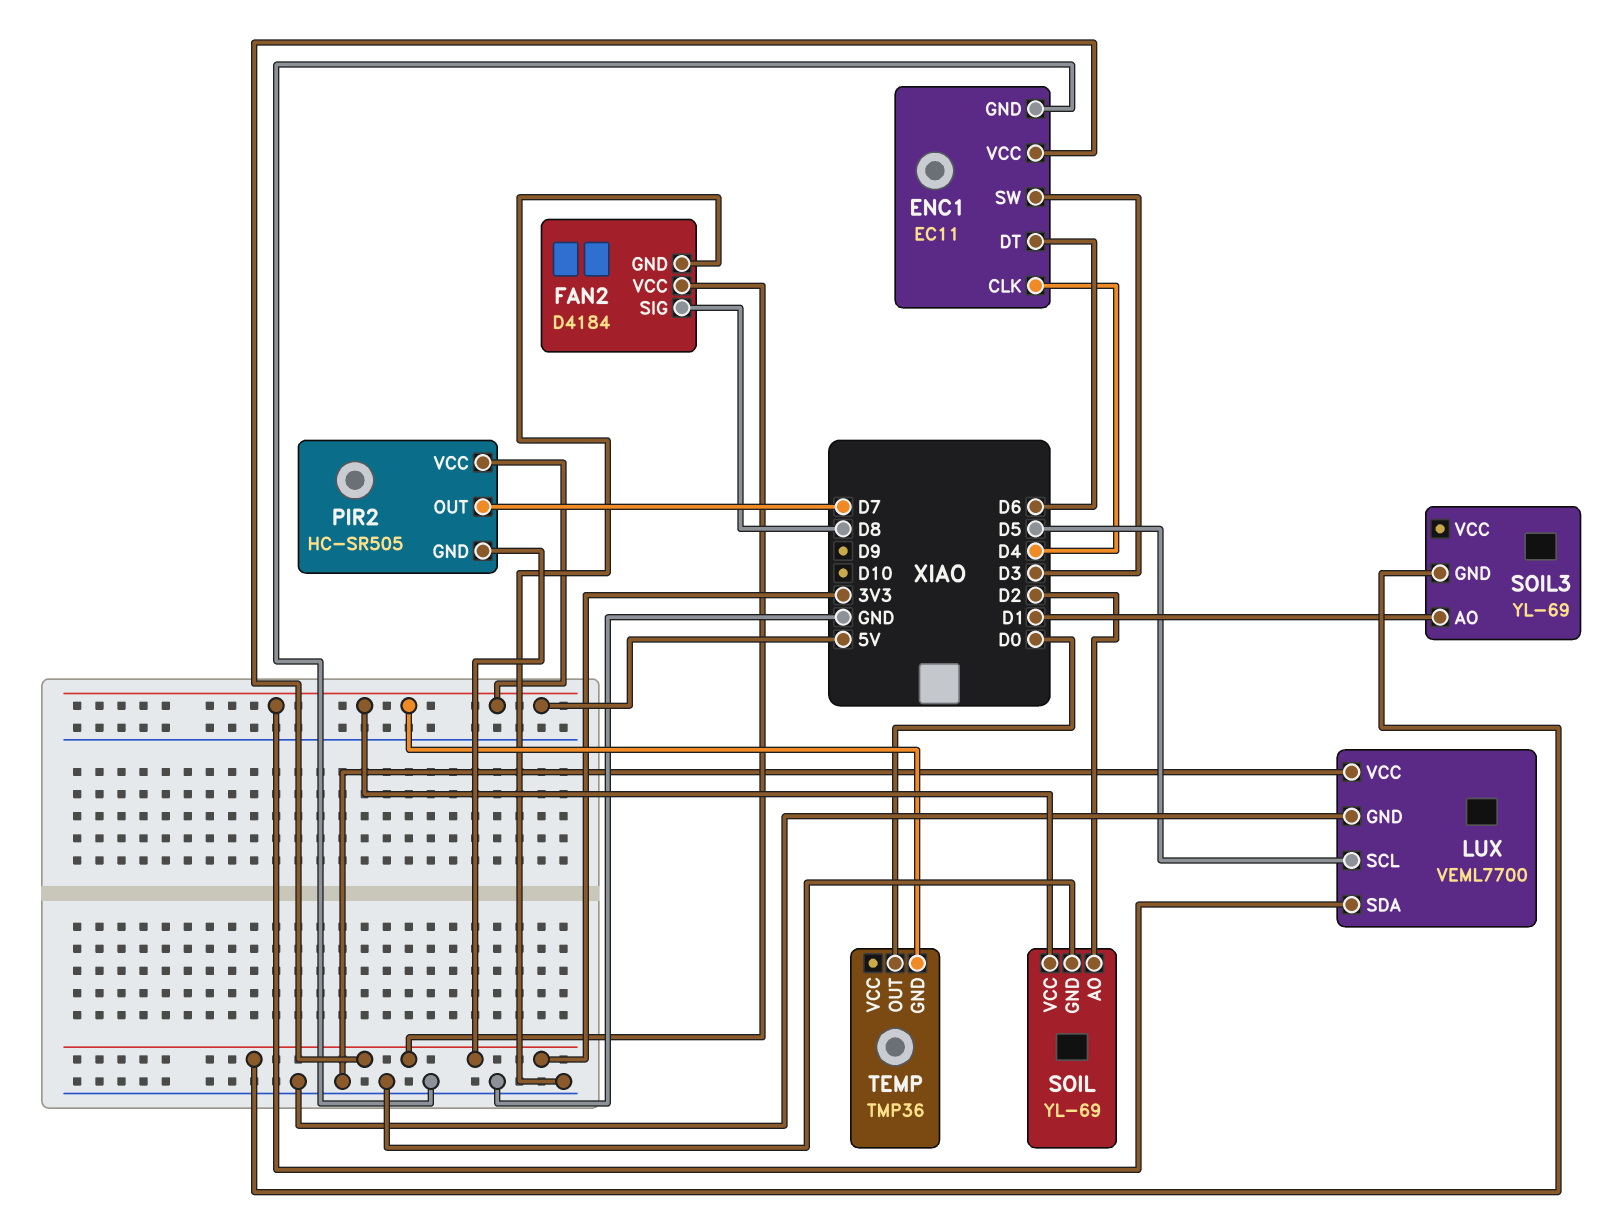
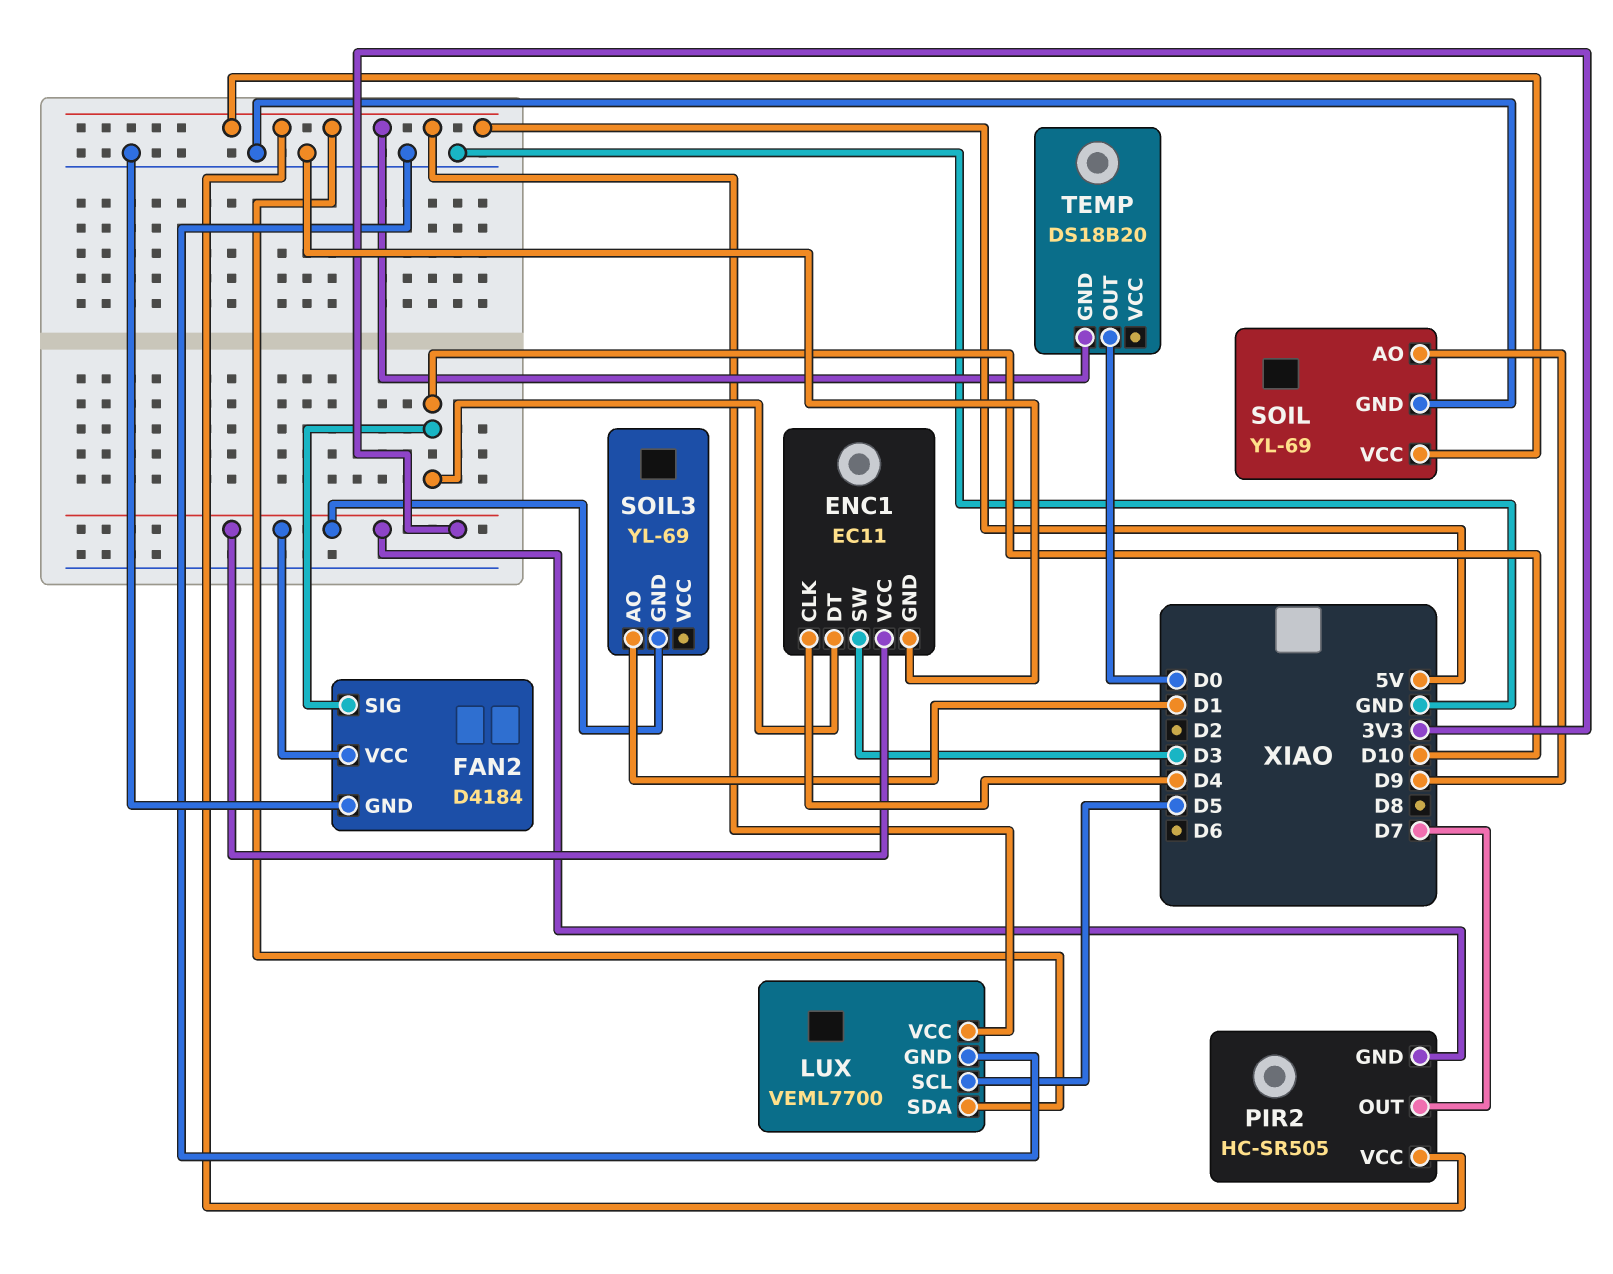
ENC1 pin DT: D6 -> D10
FAN2 pin SIG: D8 -> D10
LUX pin VCC: GND -> 5V
SOIL pin AO: D2 -> D9
TEMP: TMP36 -> DS18B20

